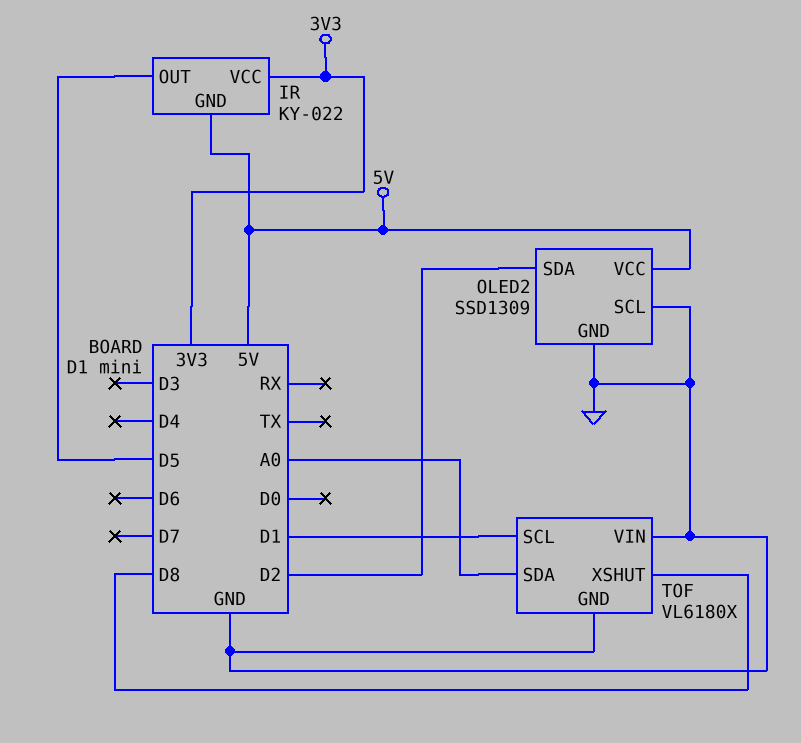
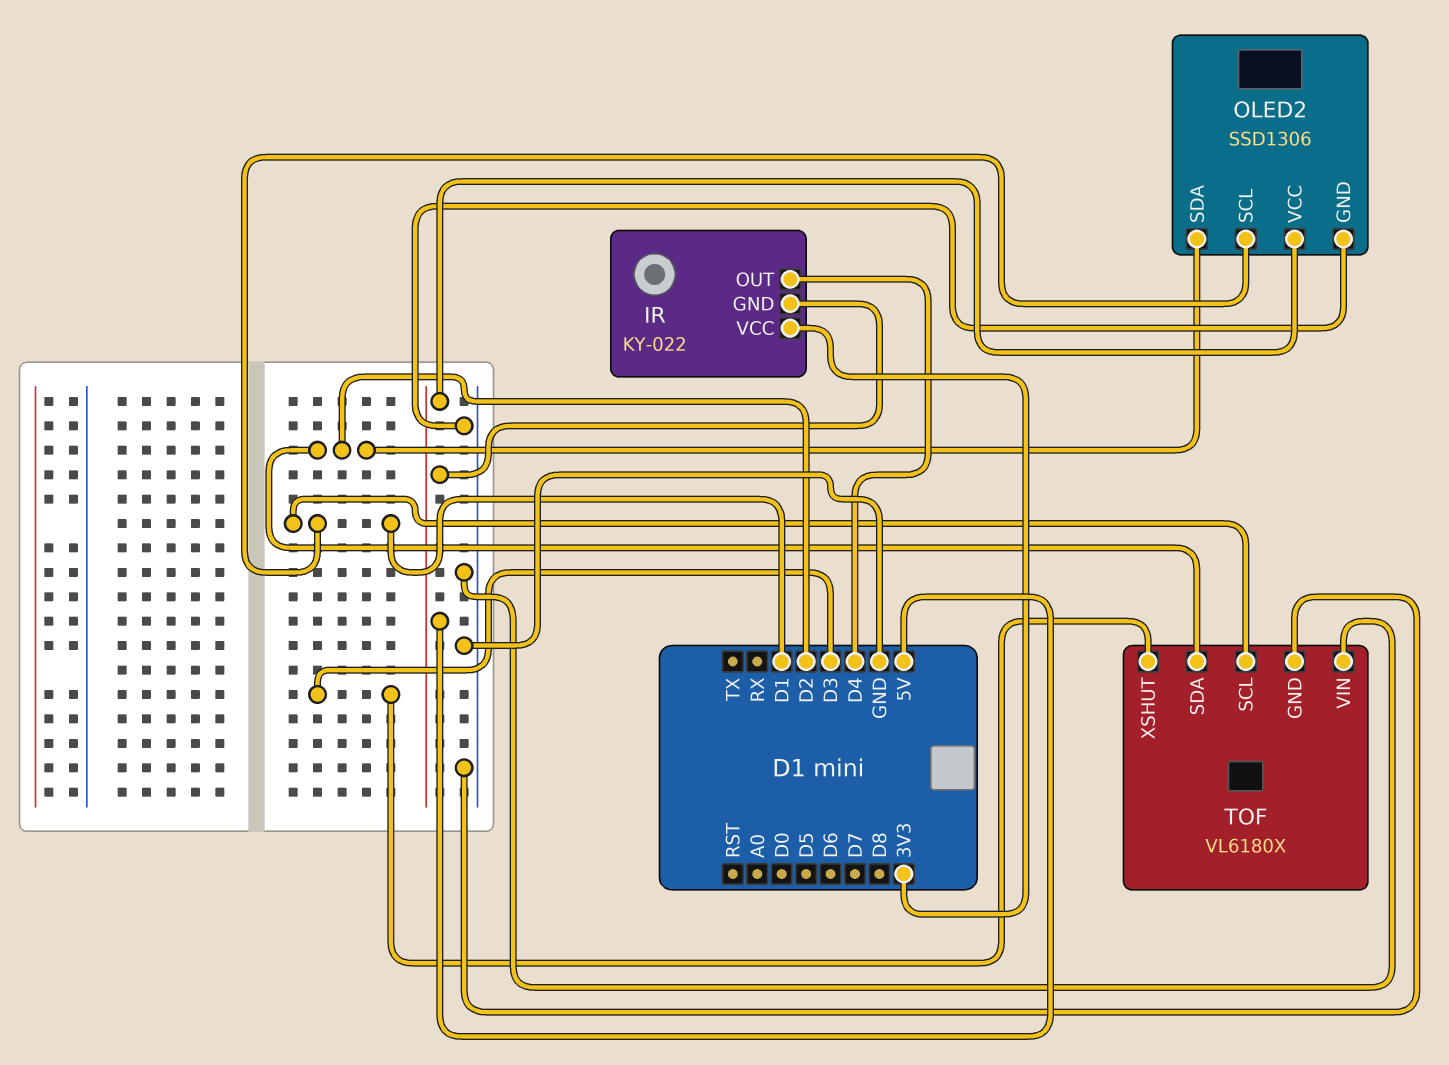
IR pin OUT: D5 -> D4
OLED2: SSD1309 -> SSD1306
OLED2 pin SCL: GND -> D1
TOF pin SDA: A0 -> D2
TOF pin XSHUT: D8 -> D3

